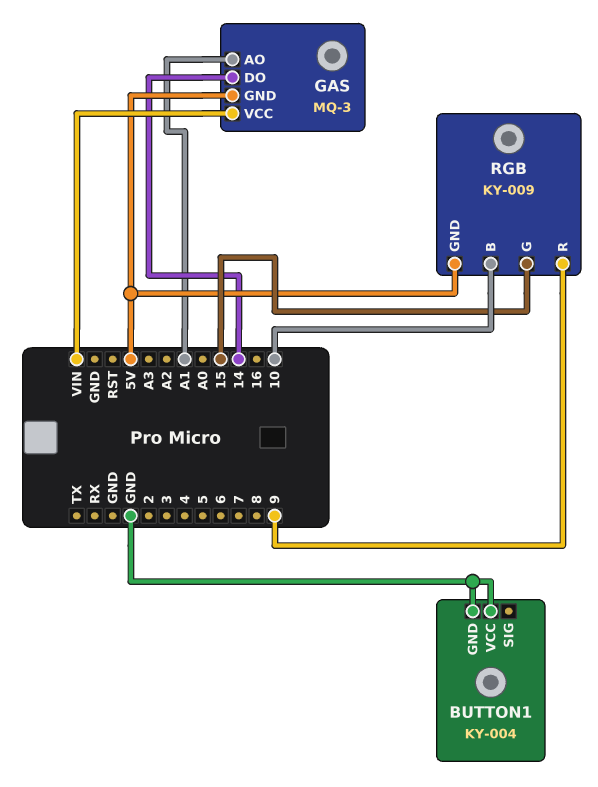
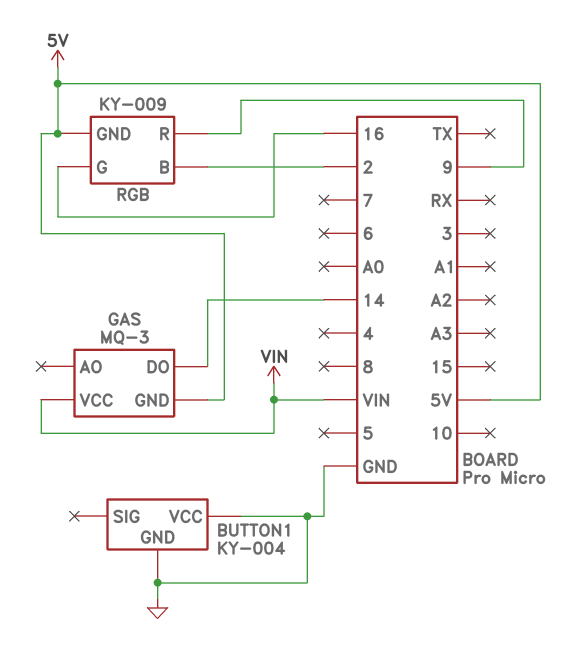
GAS pin AO: A1 -> none
RGB pin B: 10 -> 2
RGB pin G: 15 -> 16

